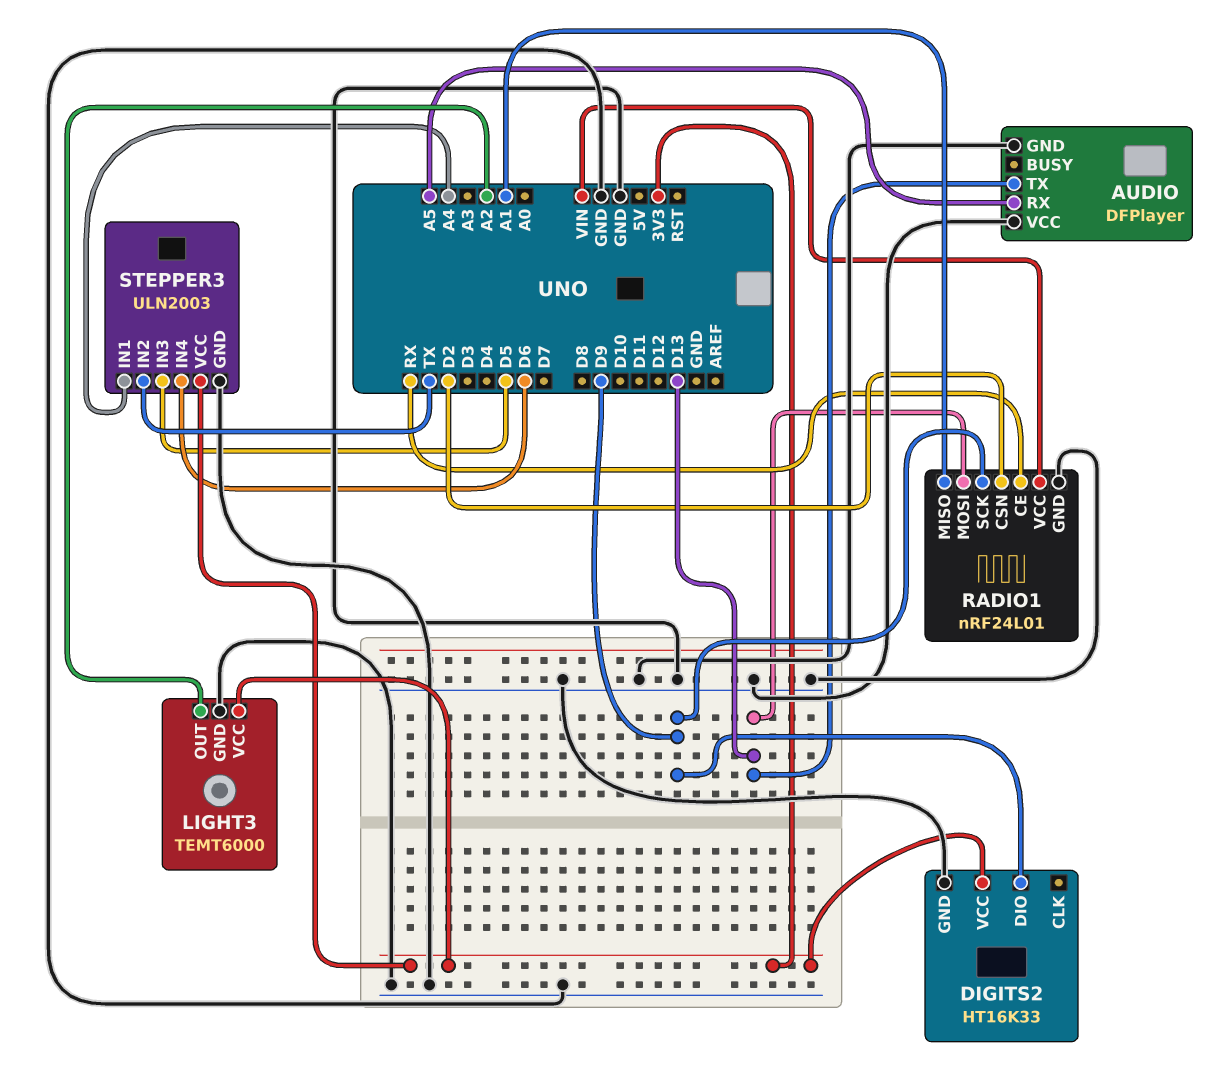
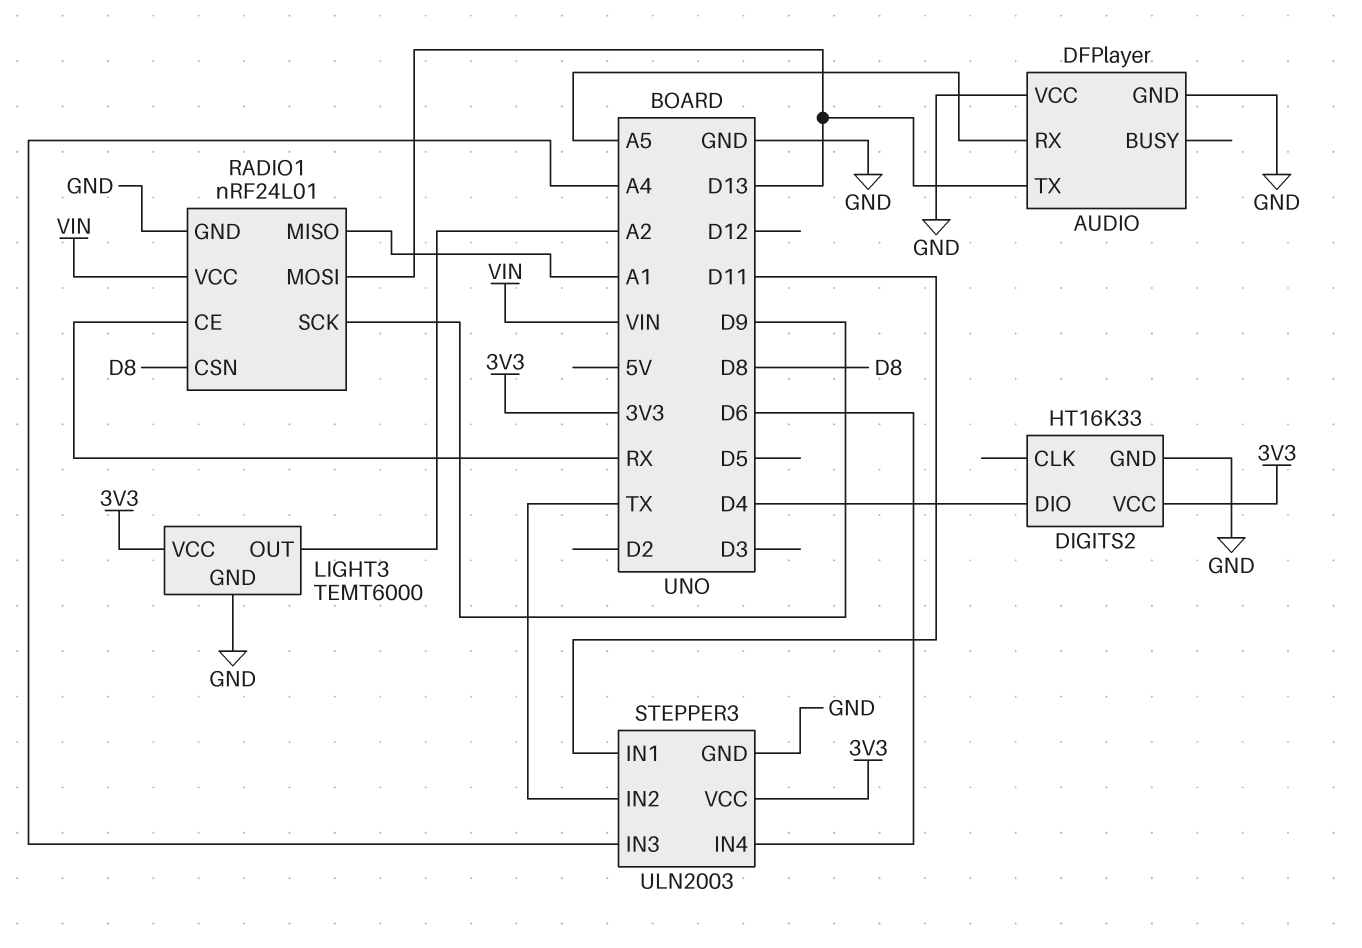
DIGITS2 pin DIO: D9 -> D4
RADIO1 pin CSN: D2 -> D8
STEPPER3 pin IN1: A4 -> D11
STEPPER3 pin IN3: D5 -> A4

